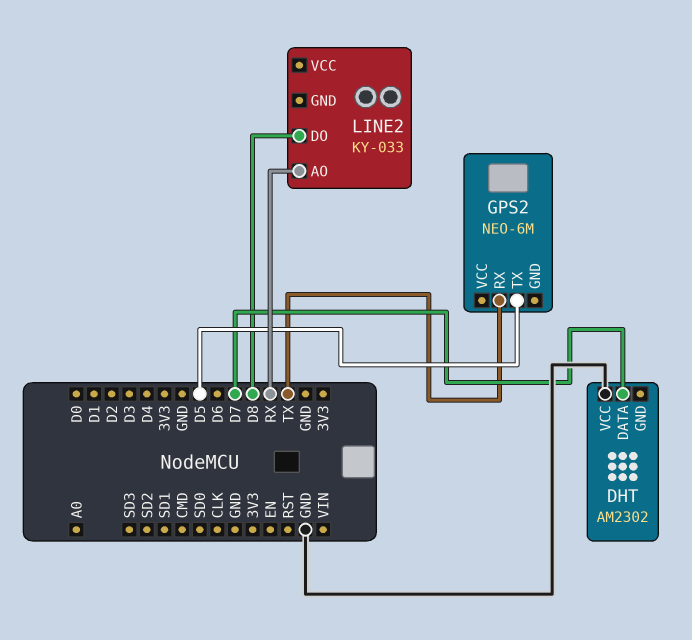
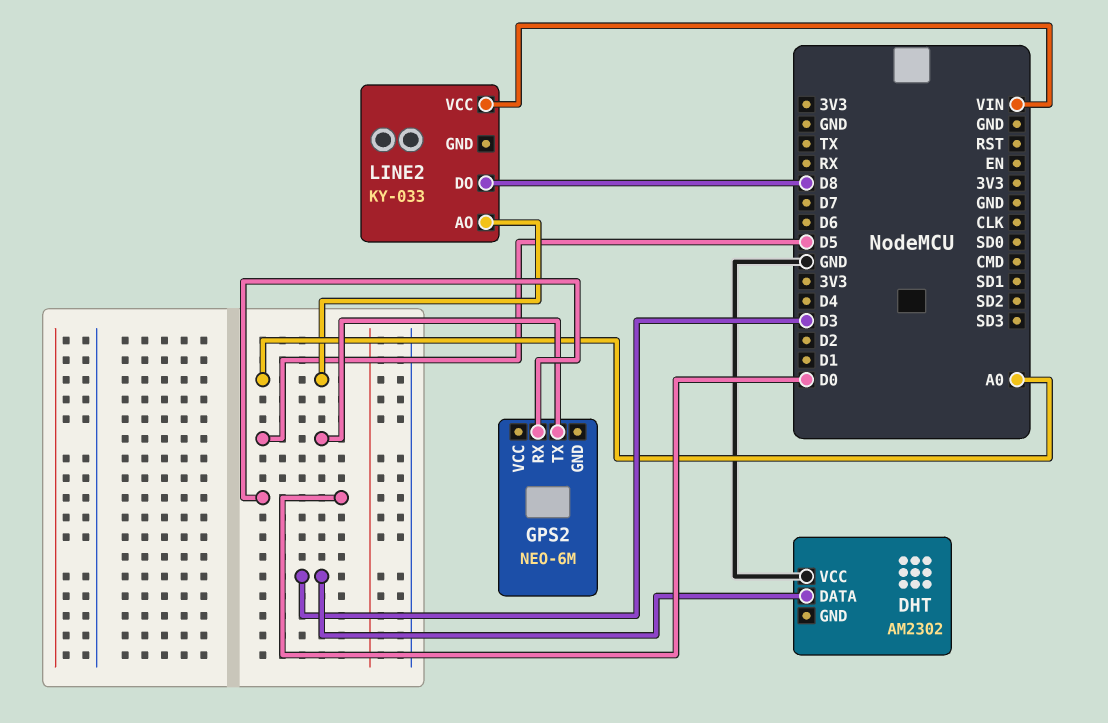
DHT pin DATA: D7 -> D3
GPS2 pin RX: TX -> D0
LINE2 pin AO: RX -> A0
LINE2 pin VCC: none -> VIN

